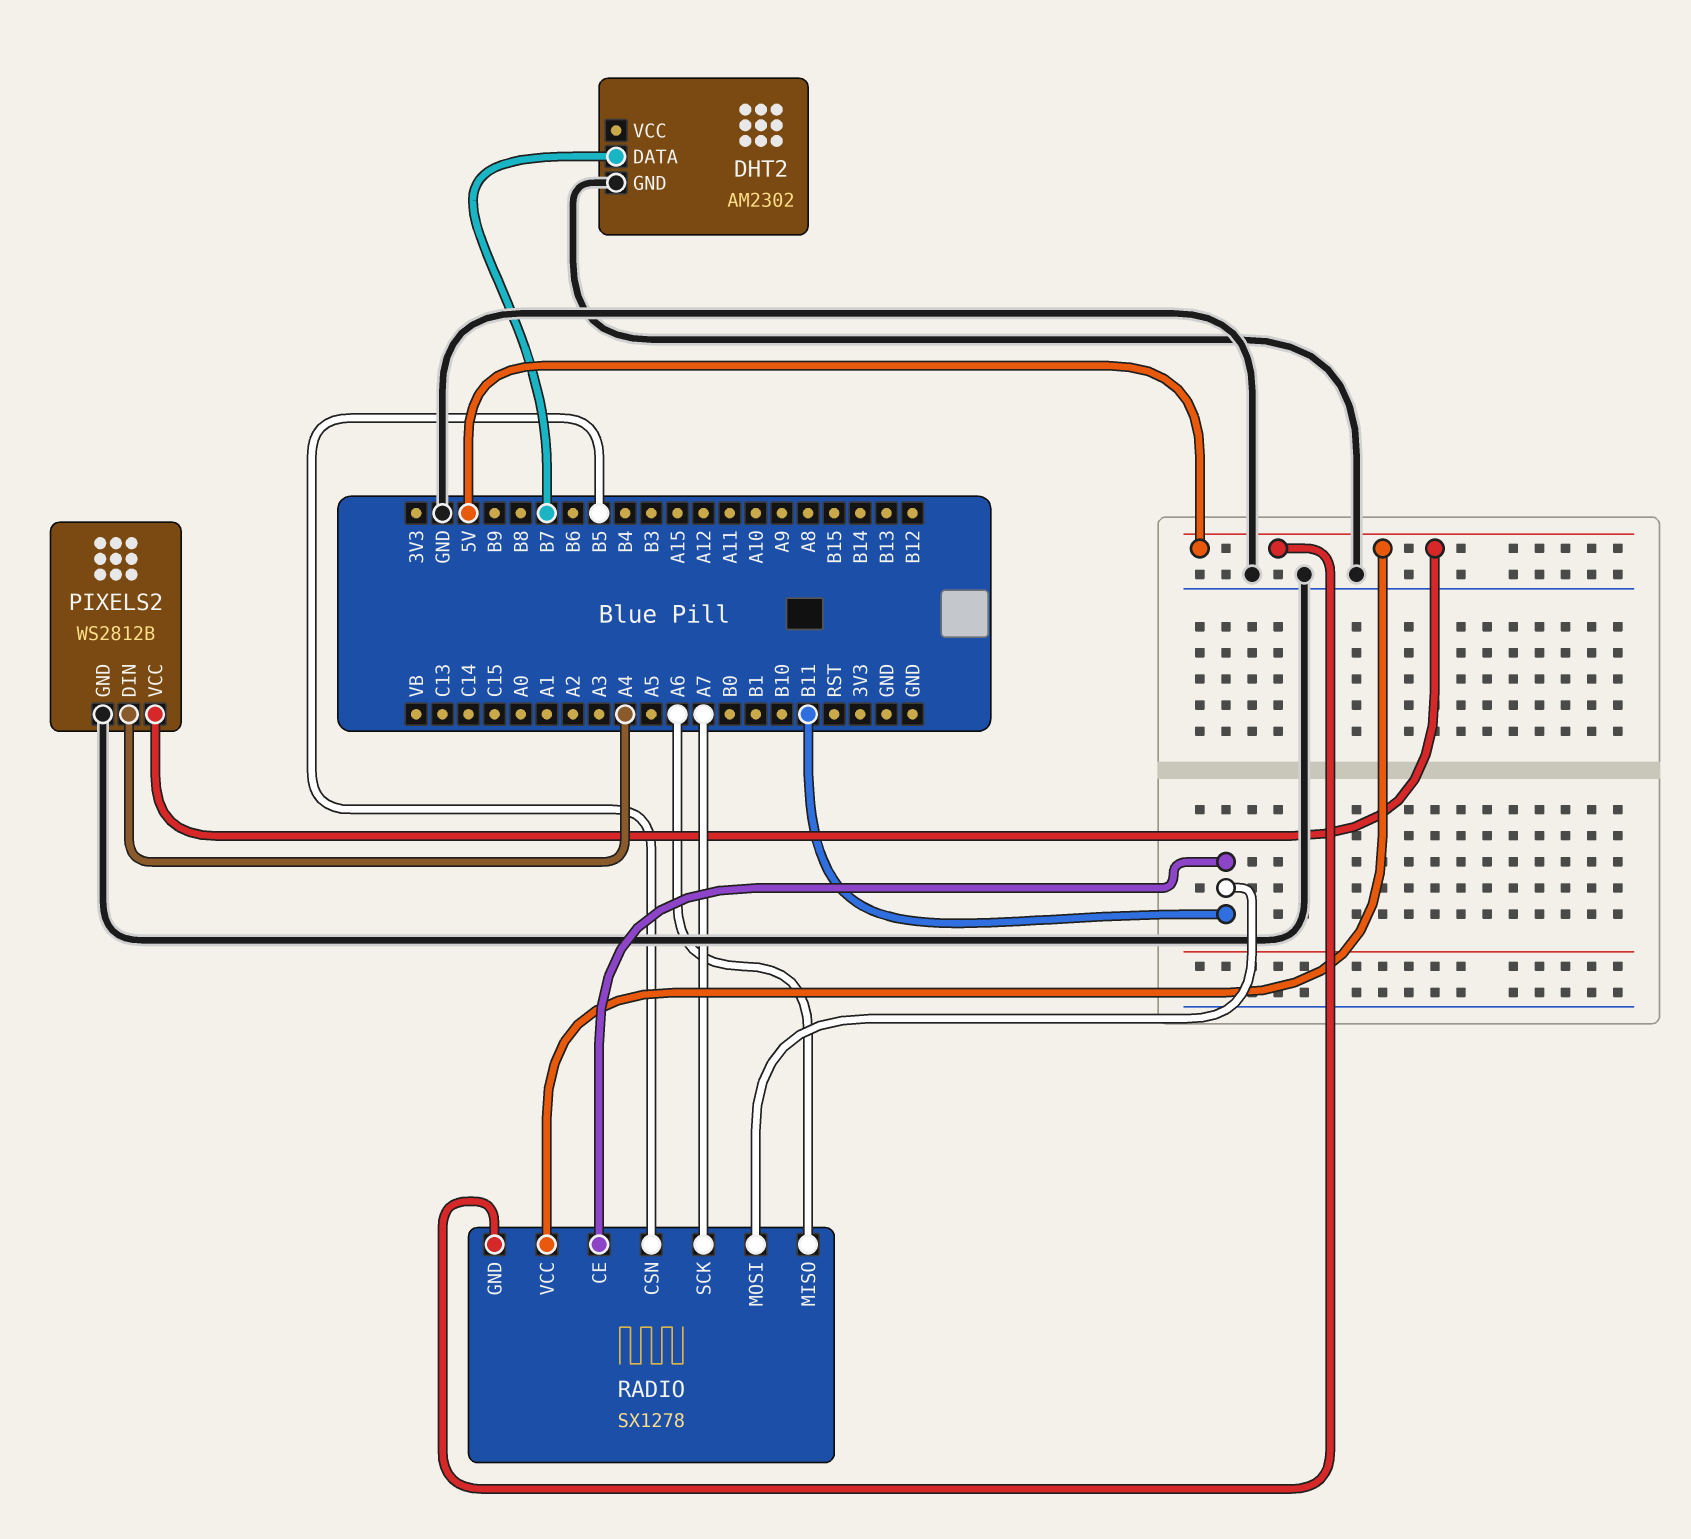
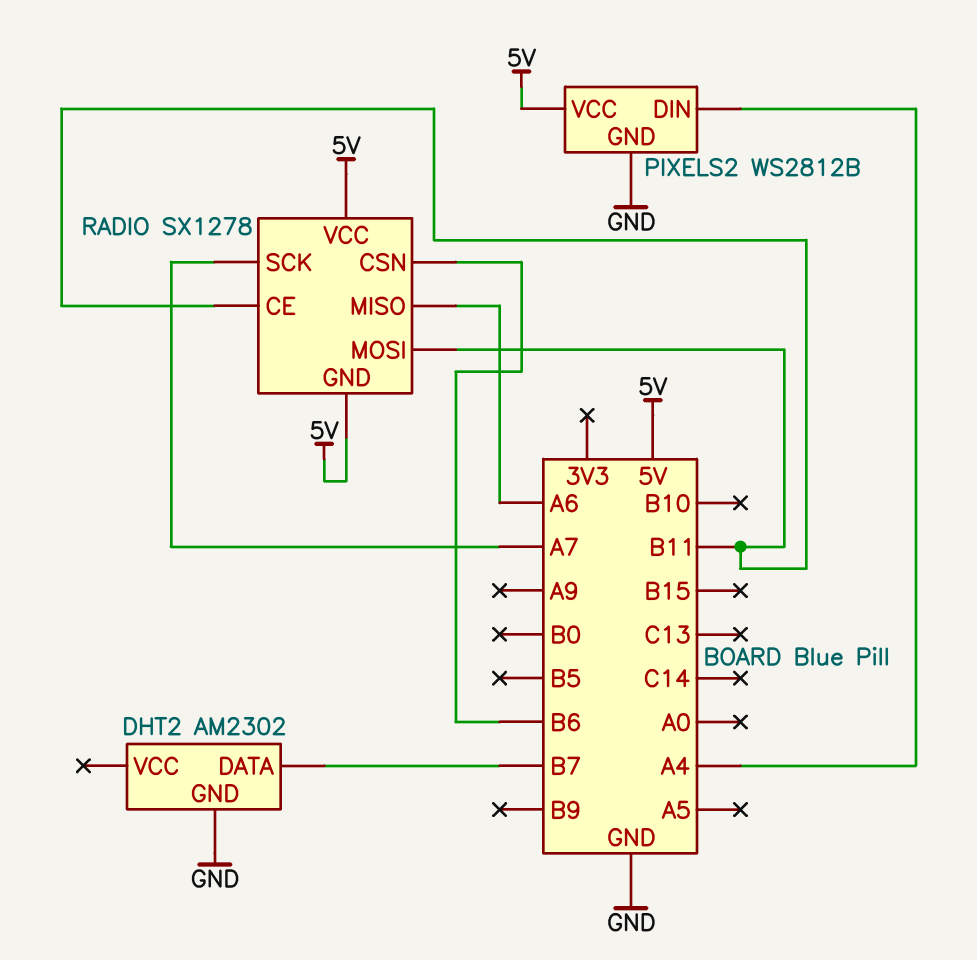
RADIO pin CSN: B5 -> B6

